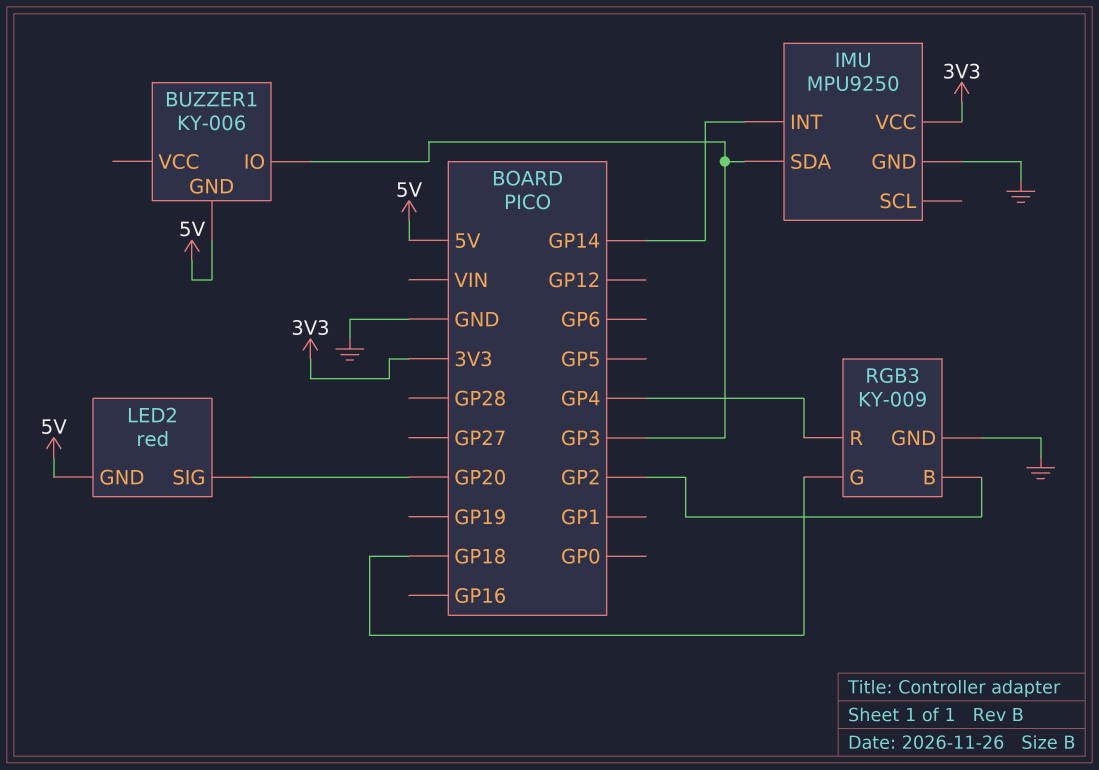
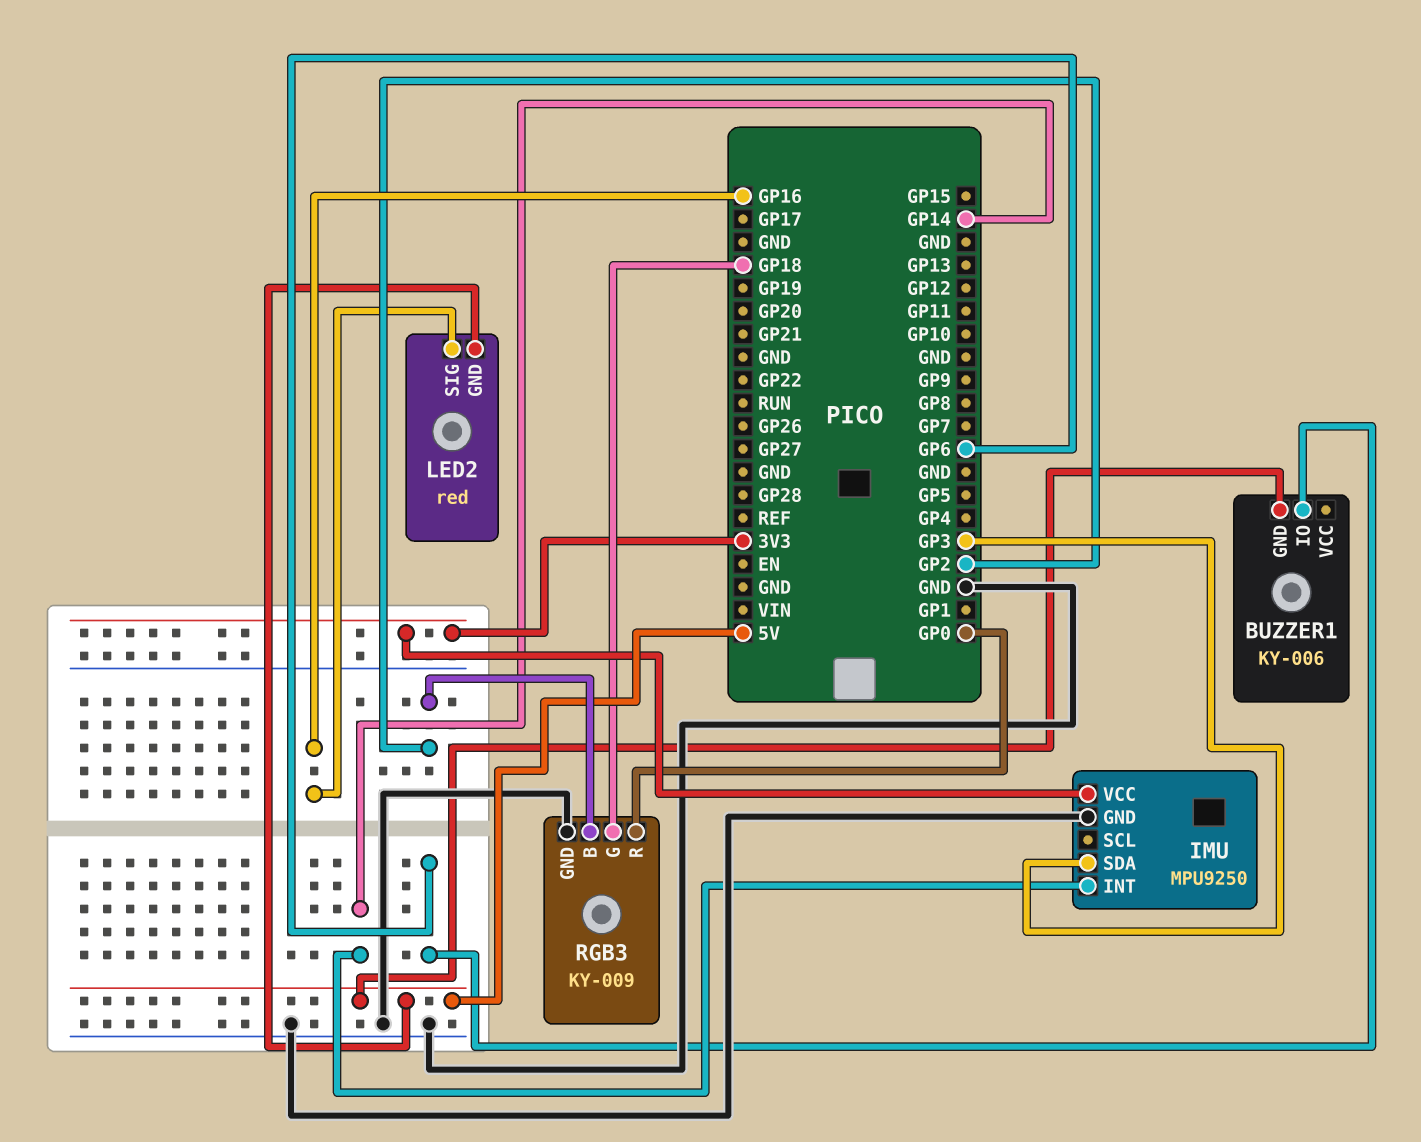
BUZZER1 pin IO: GP3 -> GP6
LED2 pin SIG: GP20 -> GP16
RGB3 pin R: GP4 -> GP0

